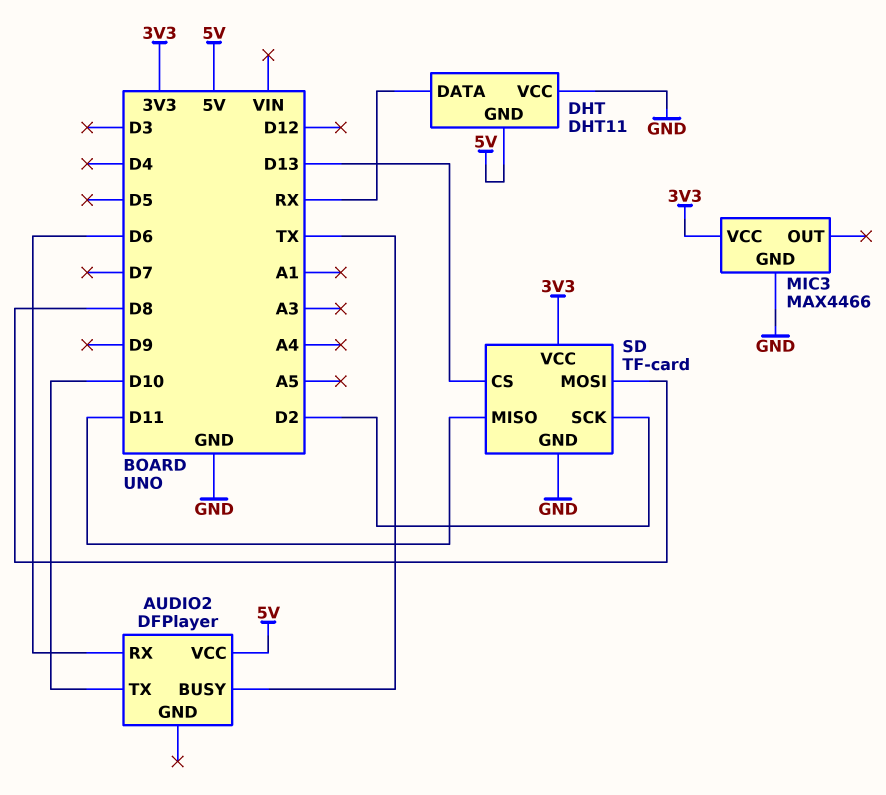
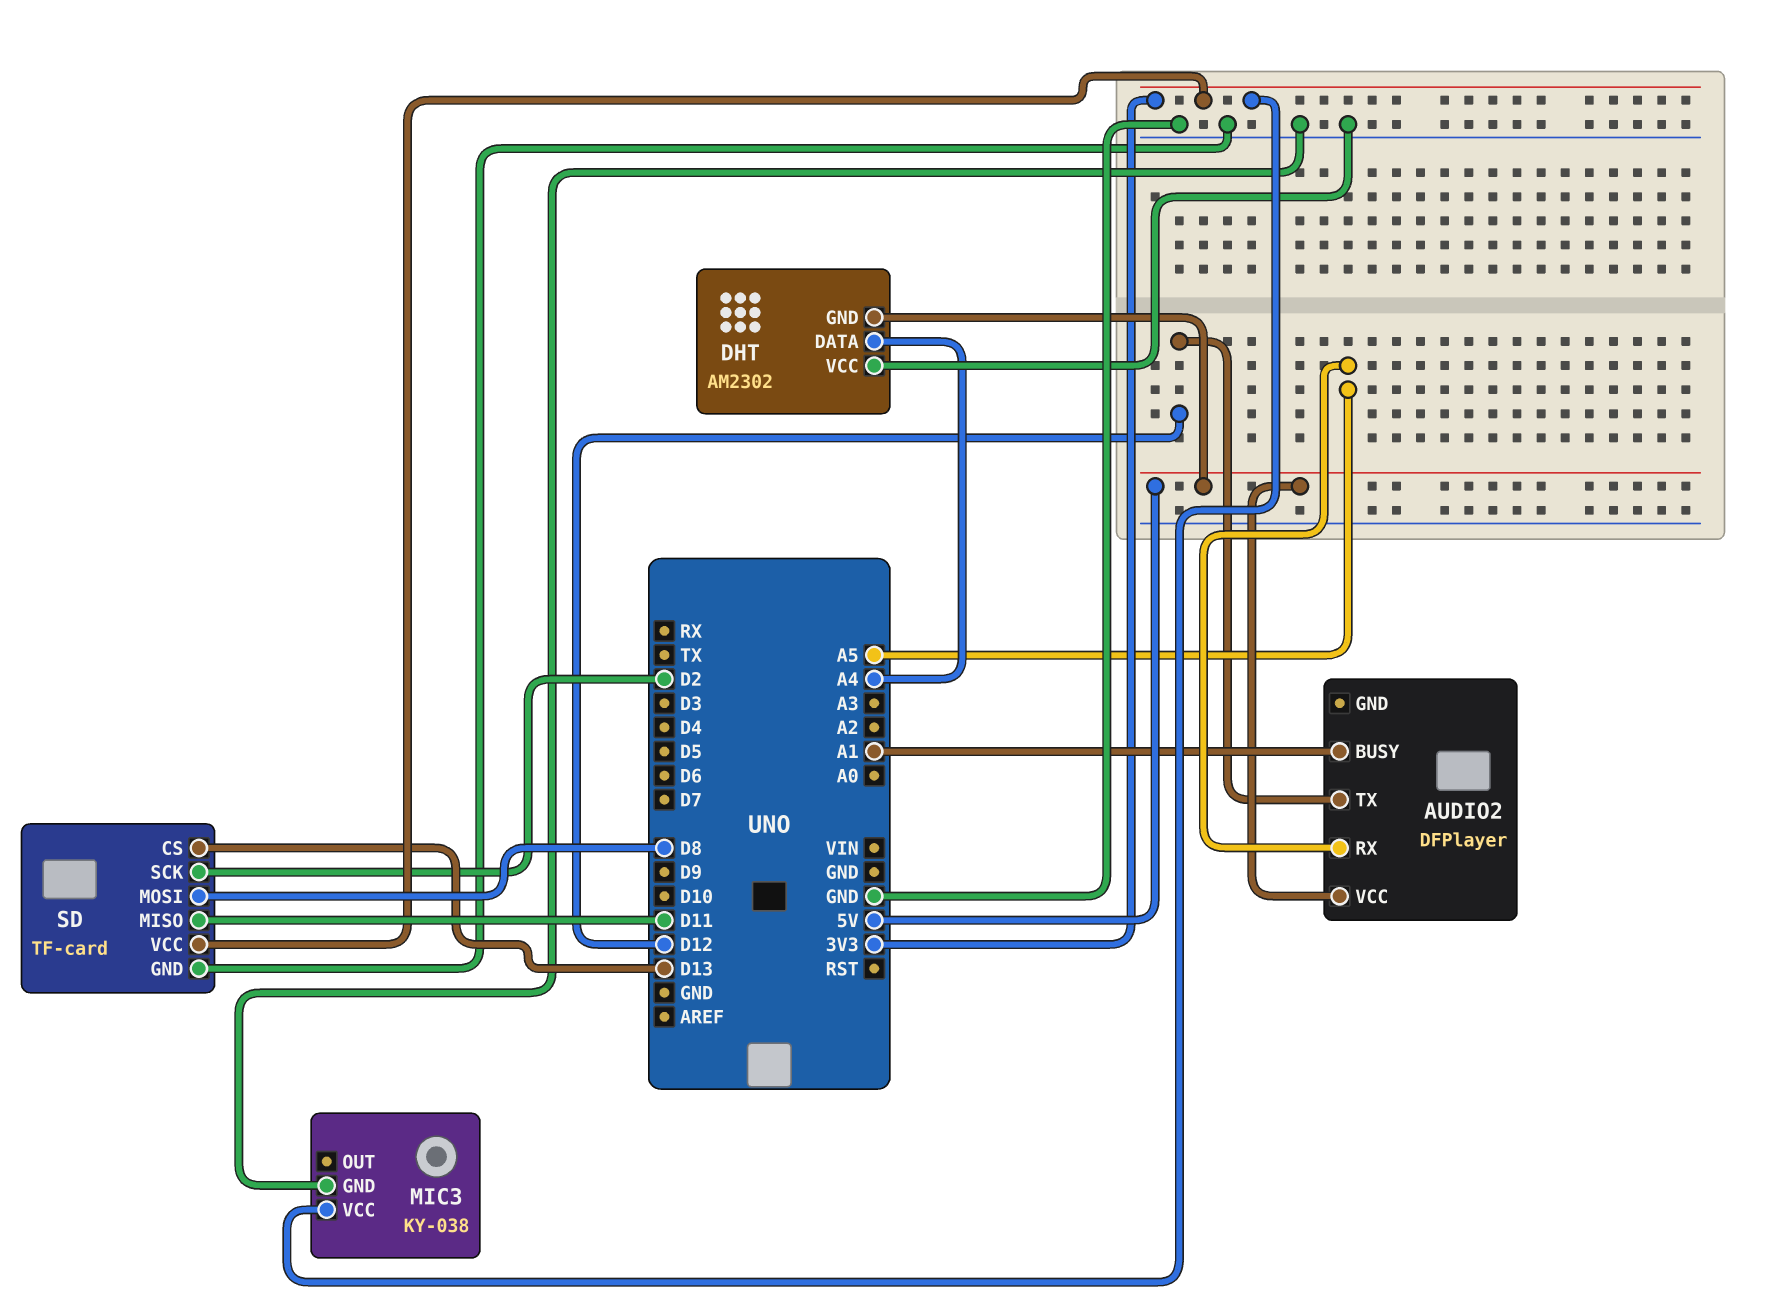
AUDIO2 pin BUSY: TX -> A1
AUDIO2 pin RX: D6 -> A5
AUDIO2 pin TX: D10 -> D12
DHT: DHT11 -> AM2302
DHT pin DATA: RX -> A4
MIC3: MAX4466 -> KY-038

